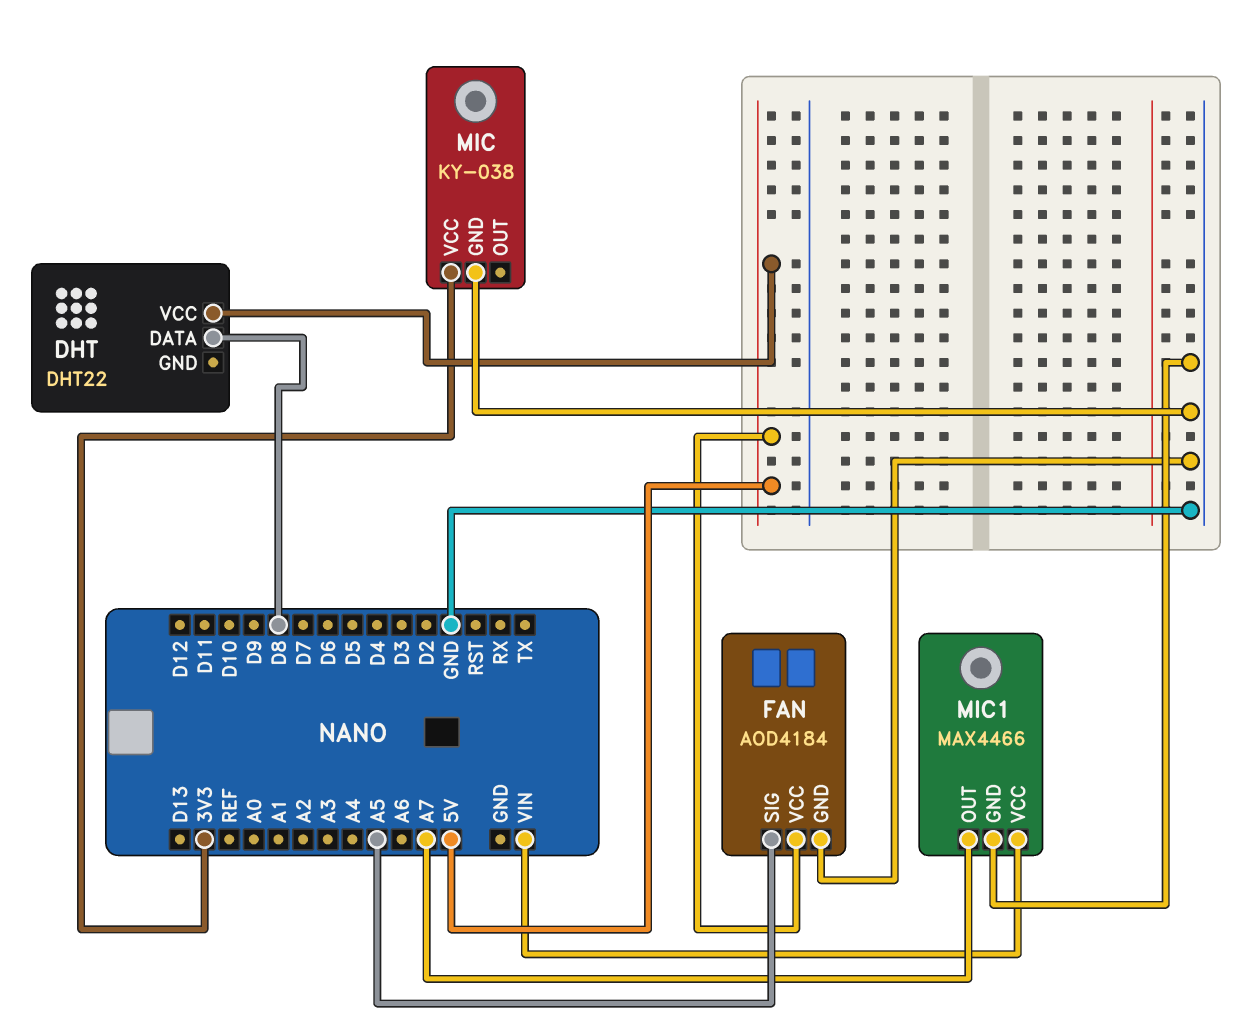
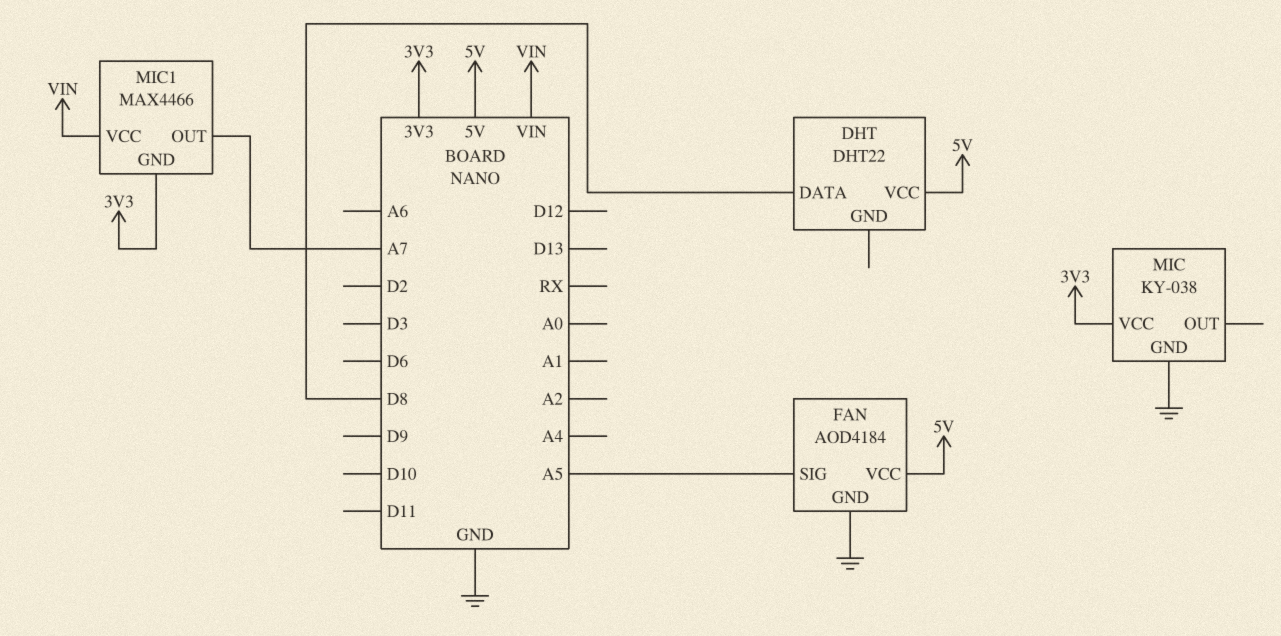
MIC1 pin GND: GND -> 3V3

